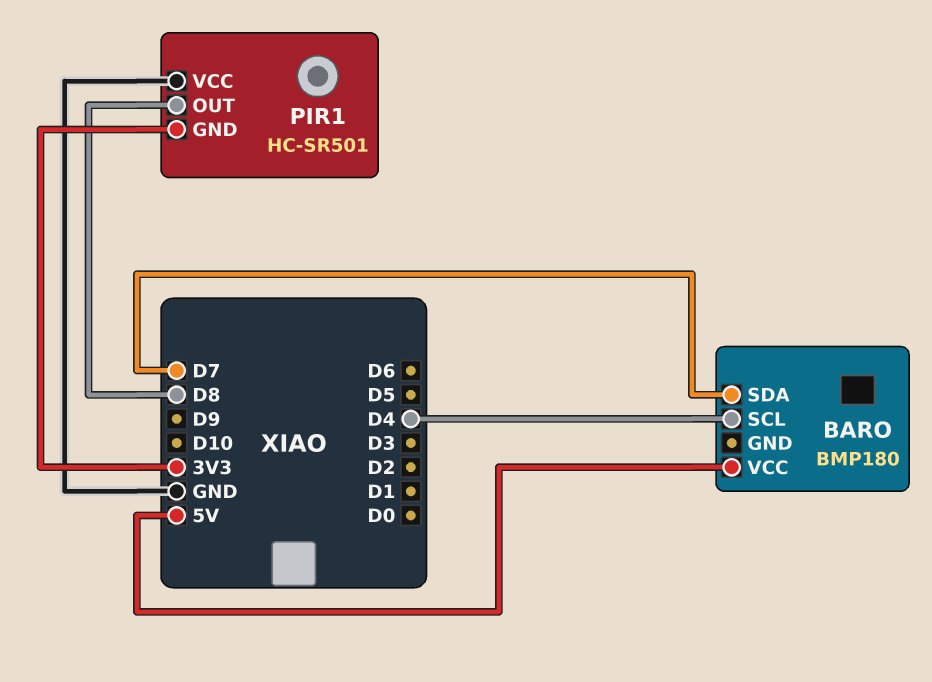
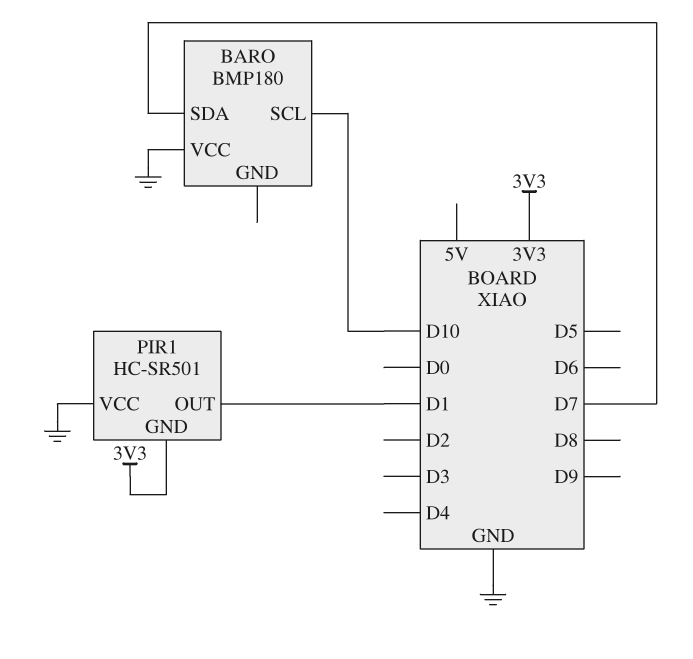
BARO pin SCL: D4 -> D10
BARO pin VCC: 5V -> GND
PIR1 pin OUT: D8 -> D1

